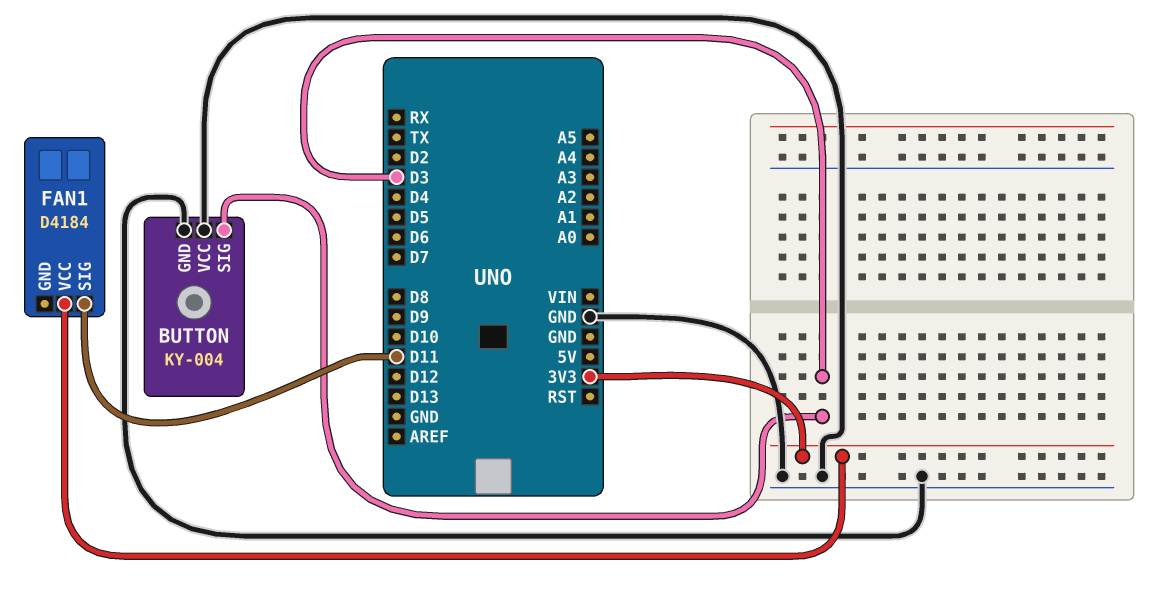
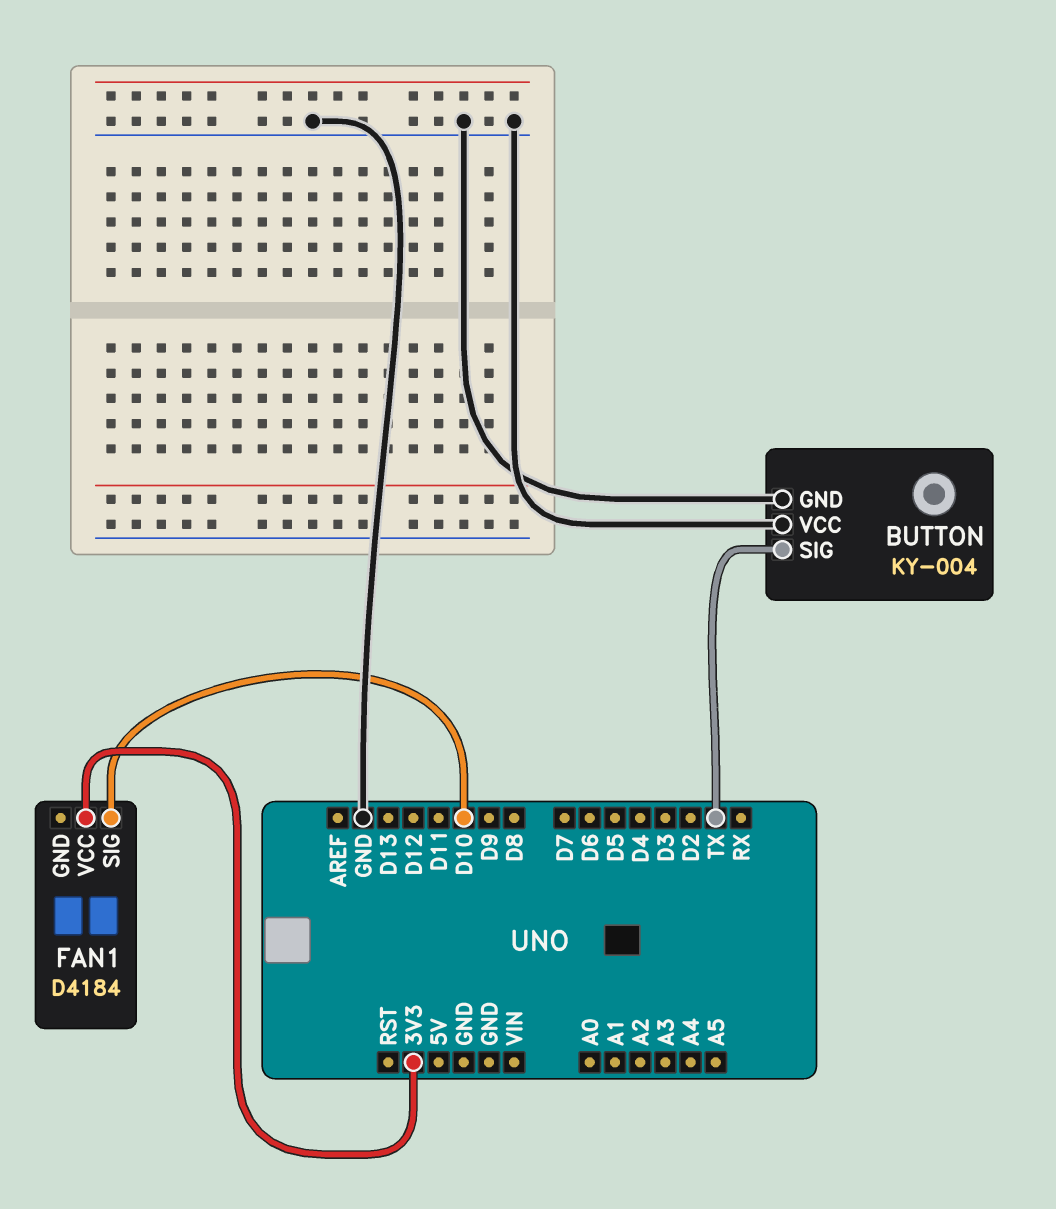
BUTTON pin SIG: D3 -> TX
FAN1 pin SIG: D11 -> D10

